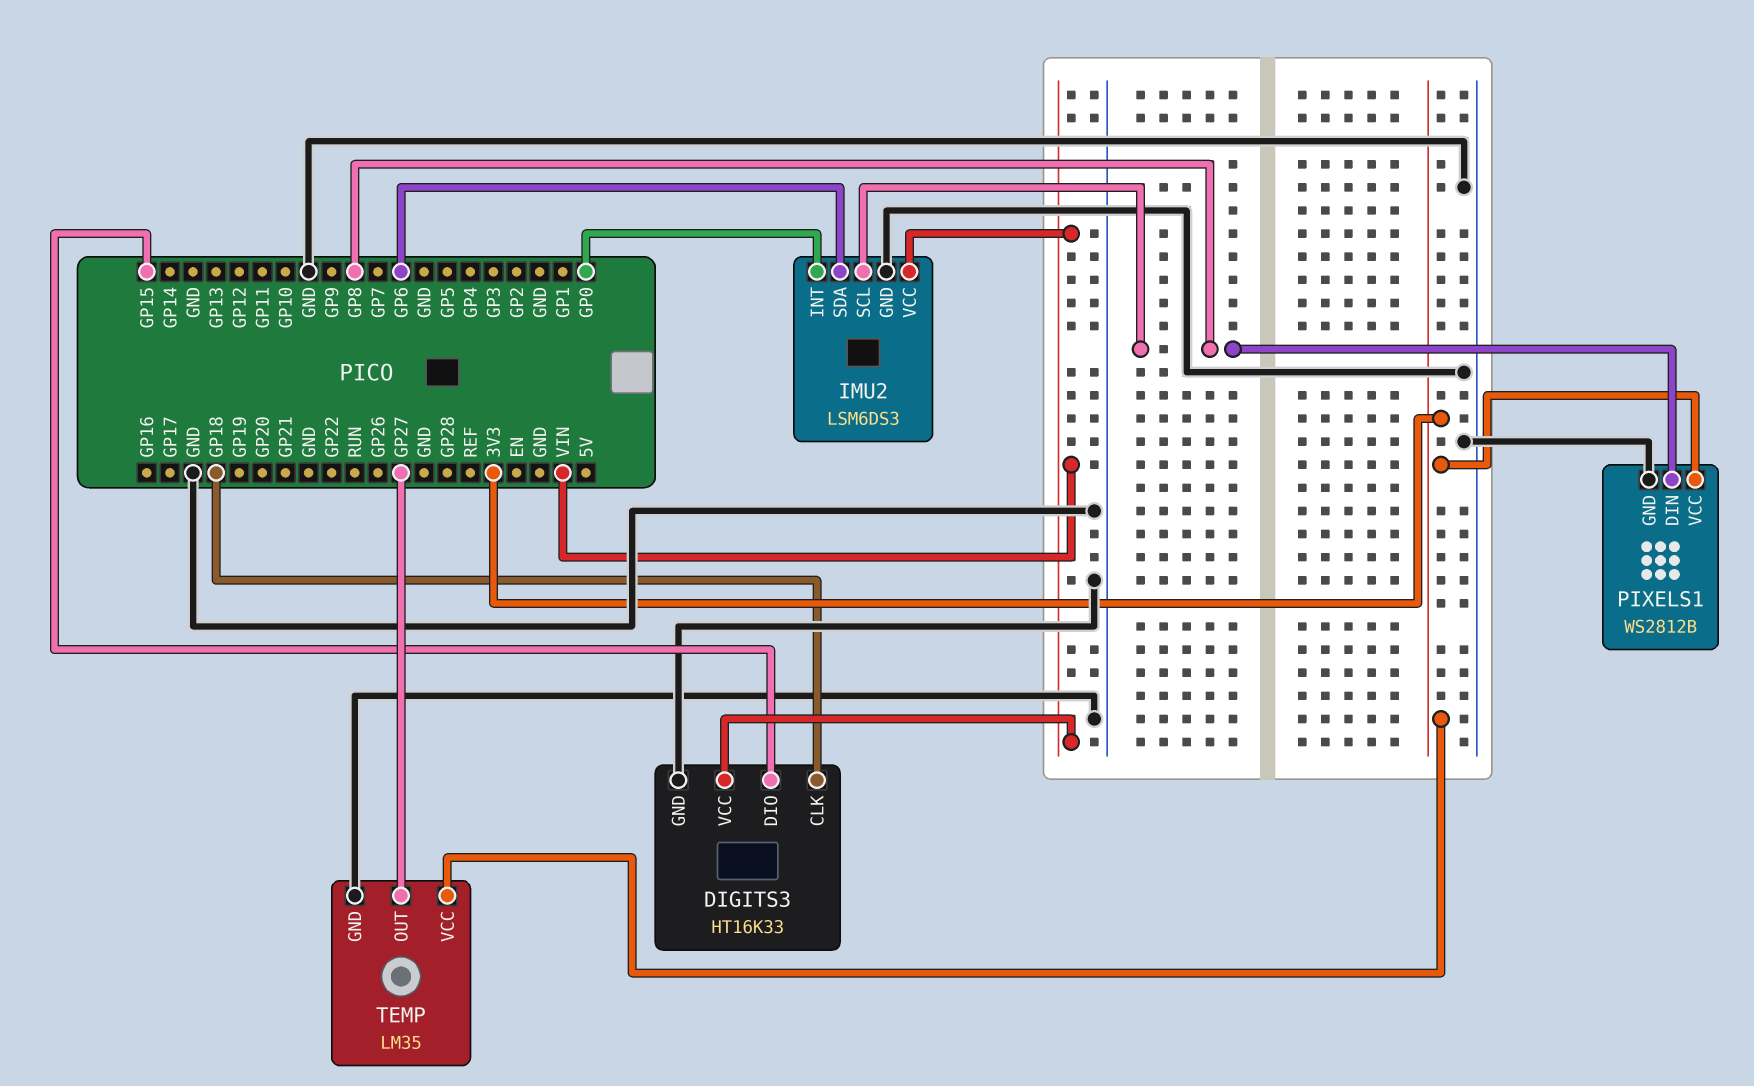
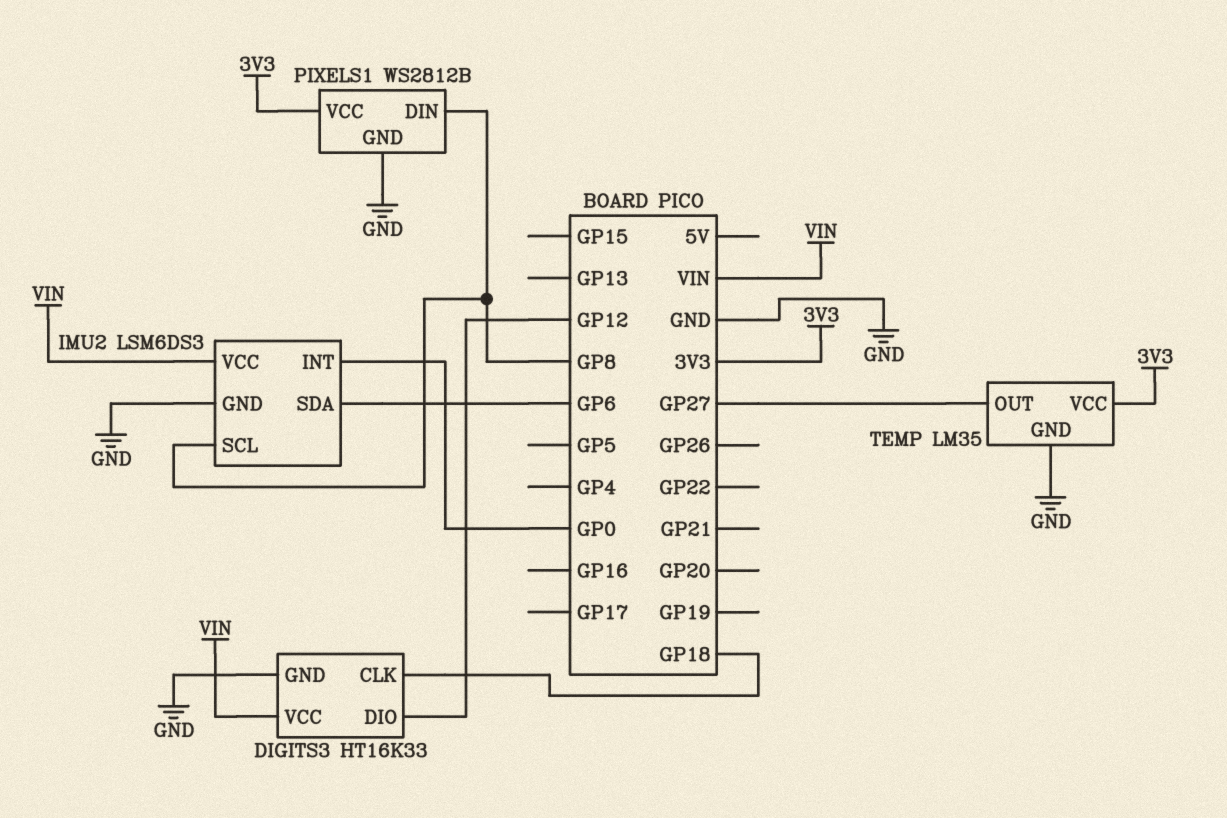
DIGITS3 pin DIO: GP15 -> GP12

